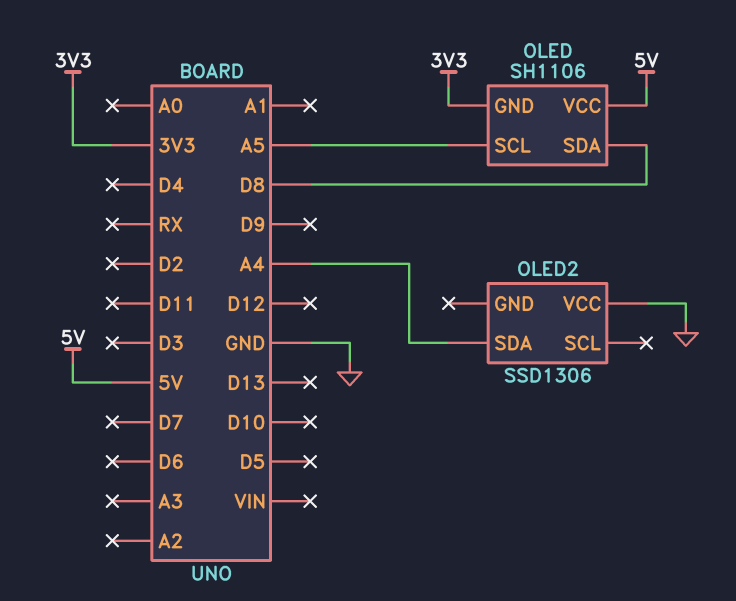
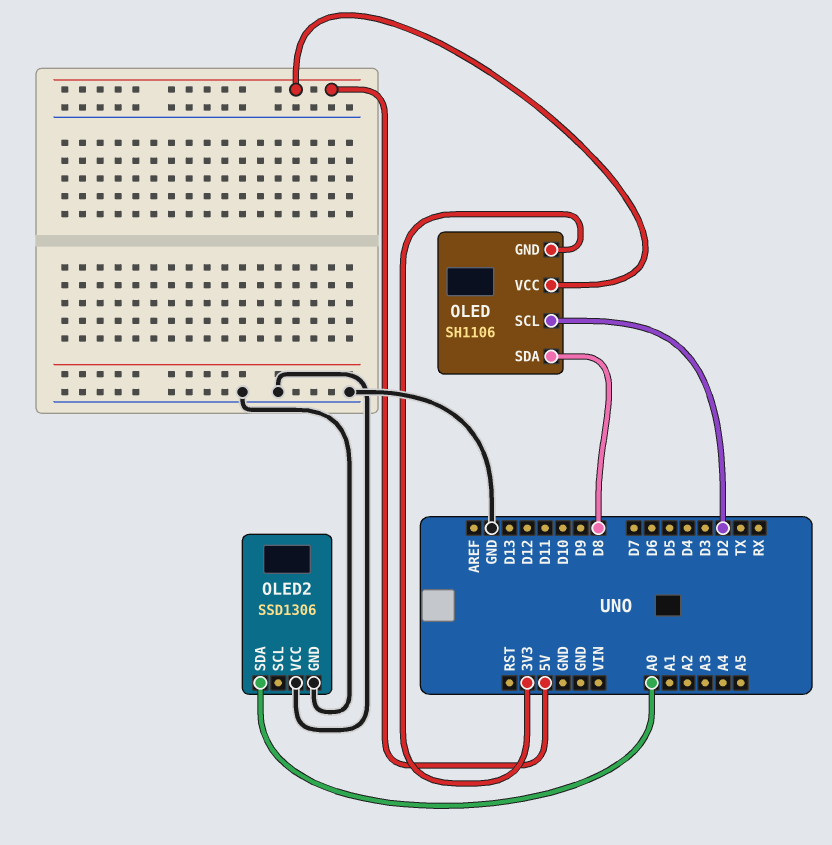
OLED pin SCL: A5 -> D2
OLED2 pin GND: none -> GND
OLED2 pin SDA: A4 -> A0

